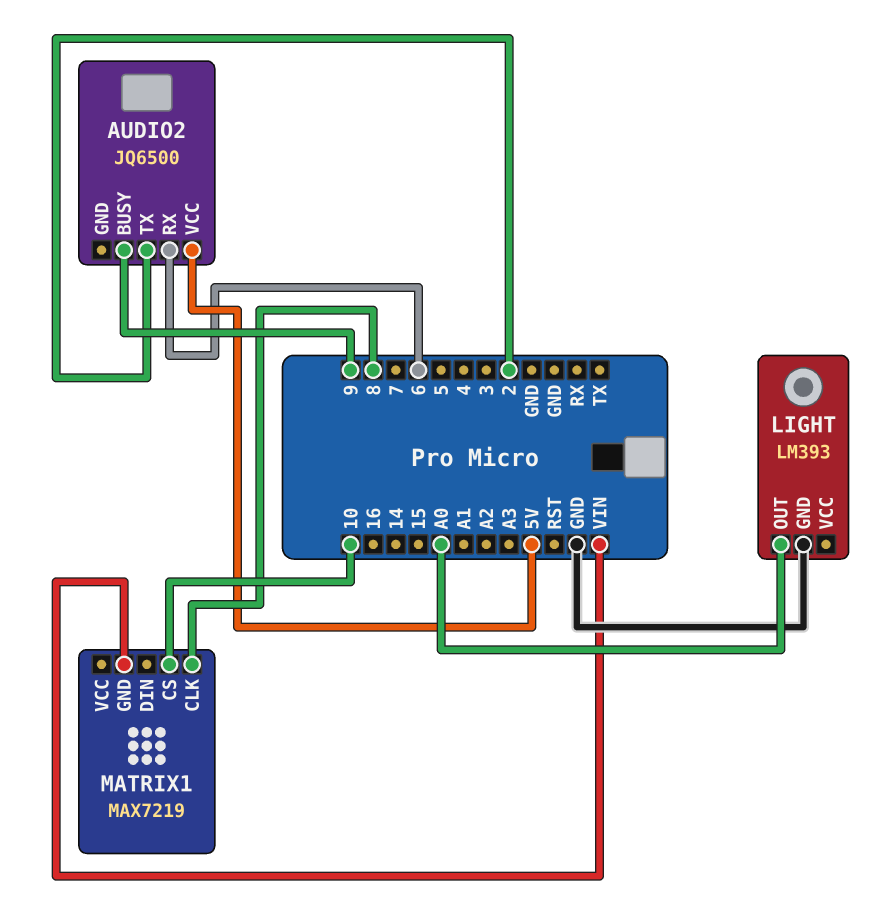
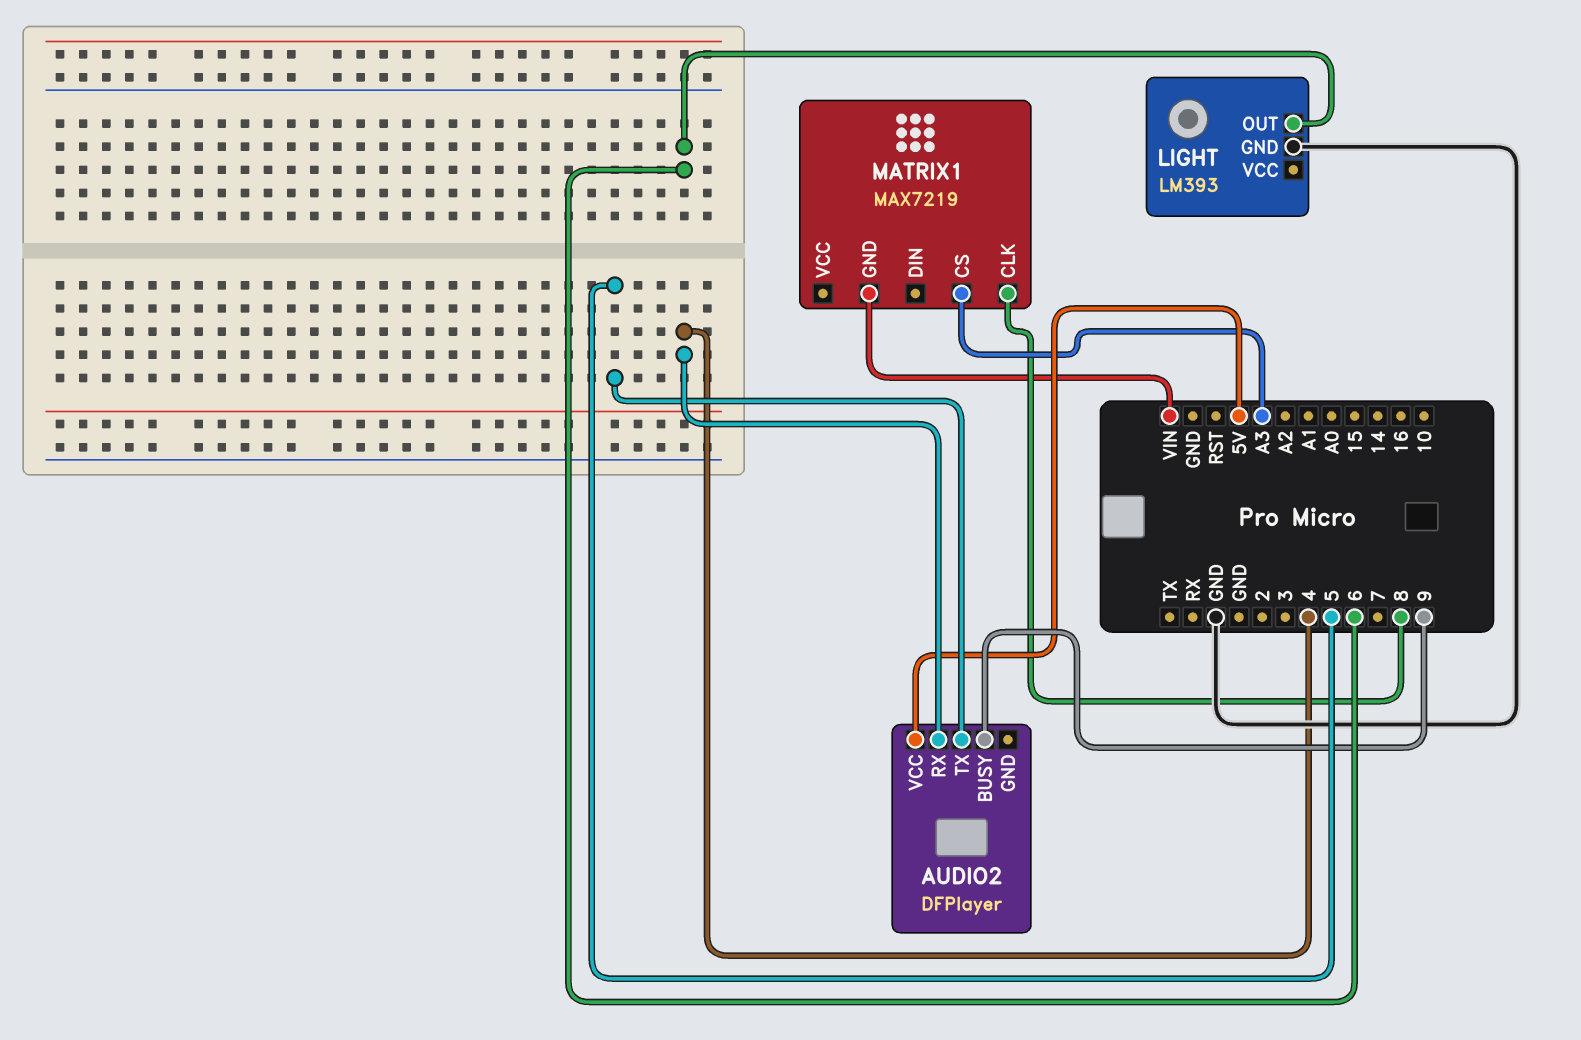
AUDIO2: JQ6500 -> DFPlayer
AUDIO2 pin RX: 6 -> 4
AUDIO2 pin TX: 2 -> 5
LIGHT pin OUT: A0 -> 6
MATRIX1 pin CS: 10 -> A3

